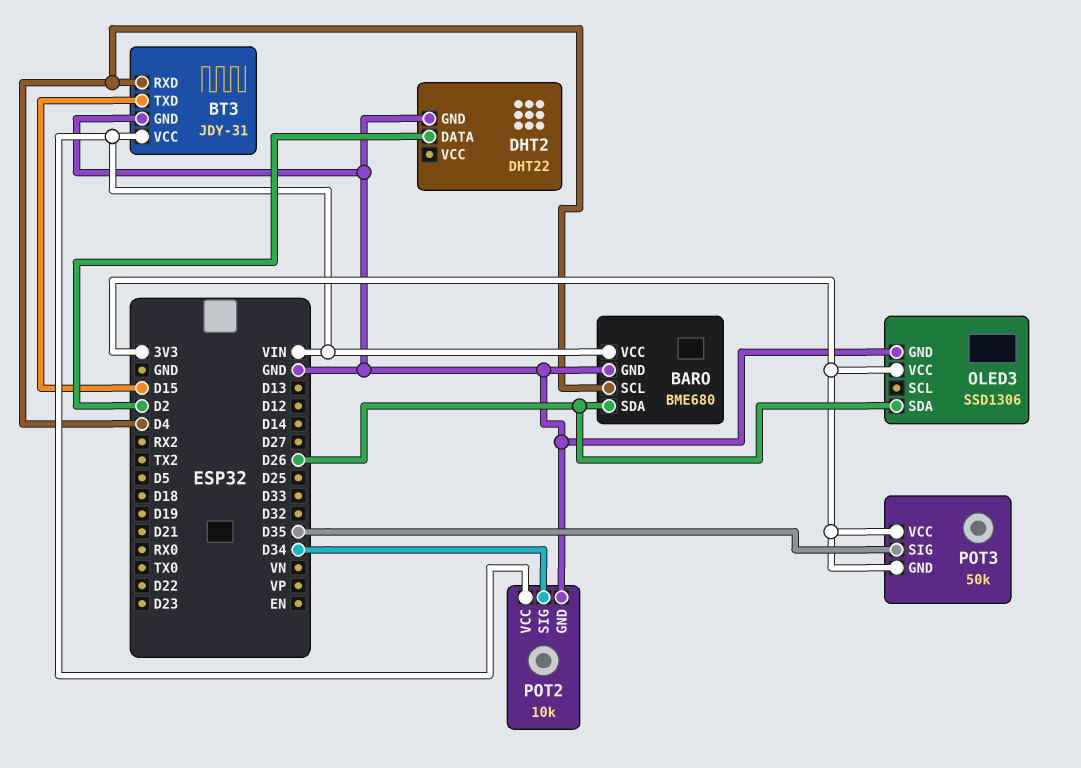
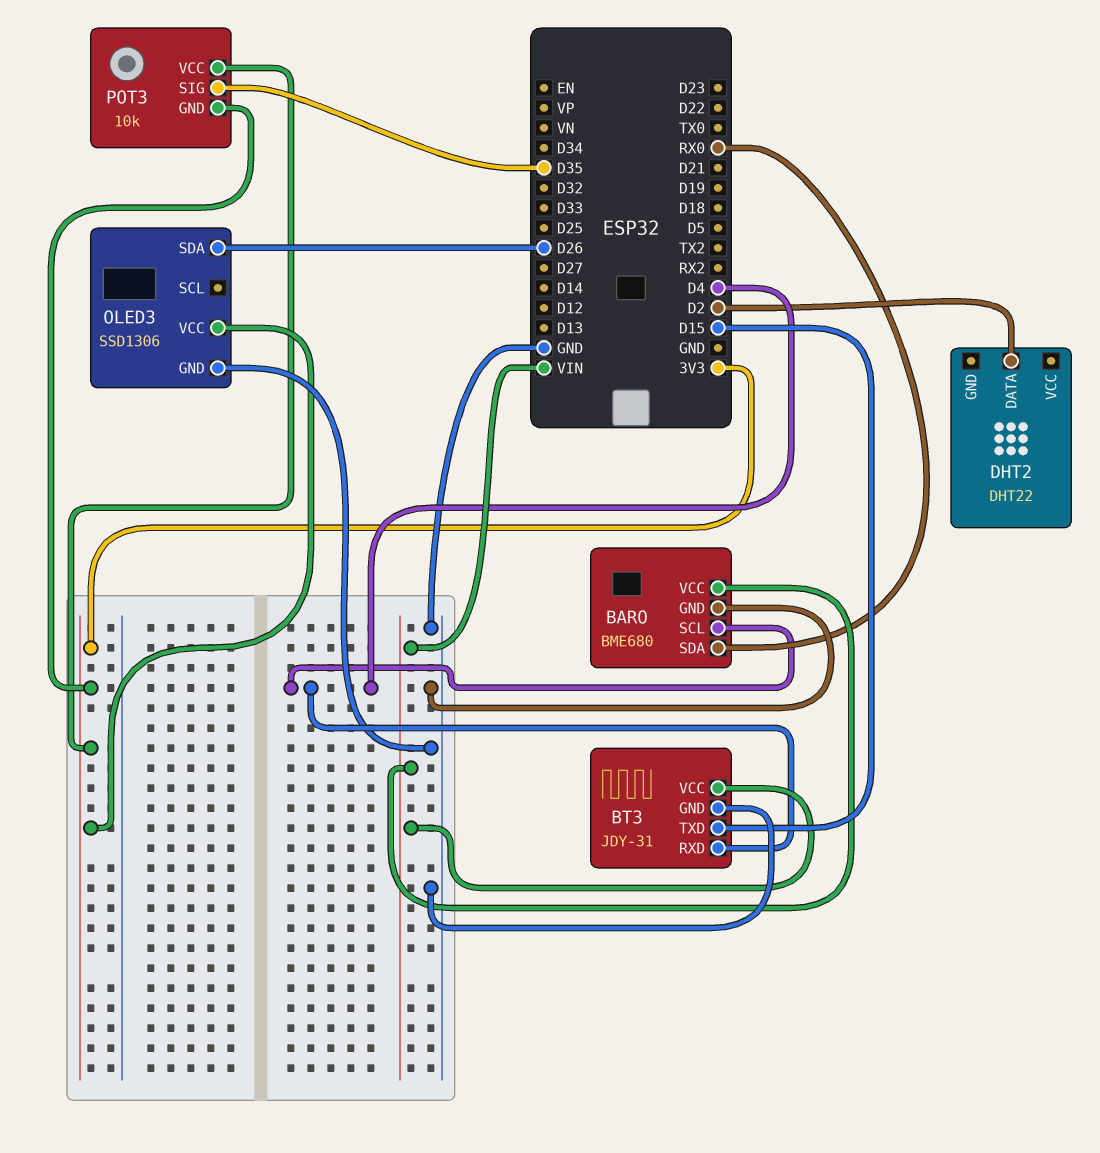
BARO pin SDA: D26 -> RX0
DHT2 pin GND: GND -> none
POT2: 10k -> none
POT2 pin GND: GND -> none
POT2 pin SIG: D34 -> none
POT2 pin VCC: VIN -> none
POT3: 50k -> 10k

